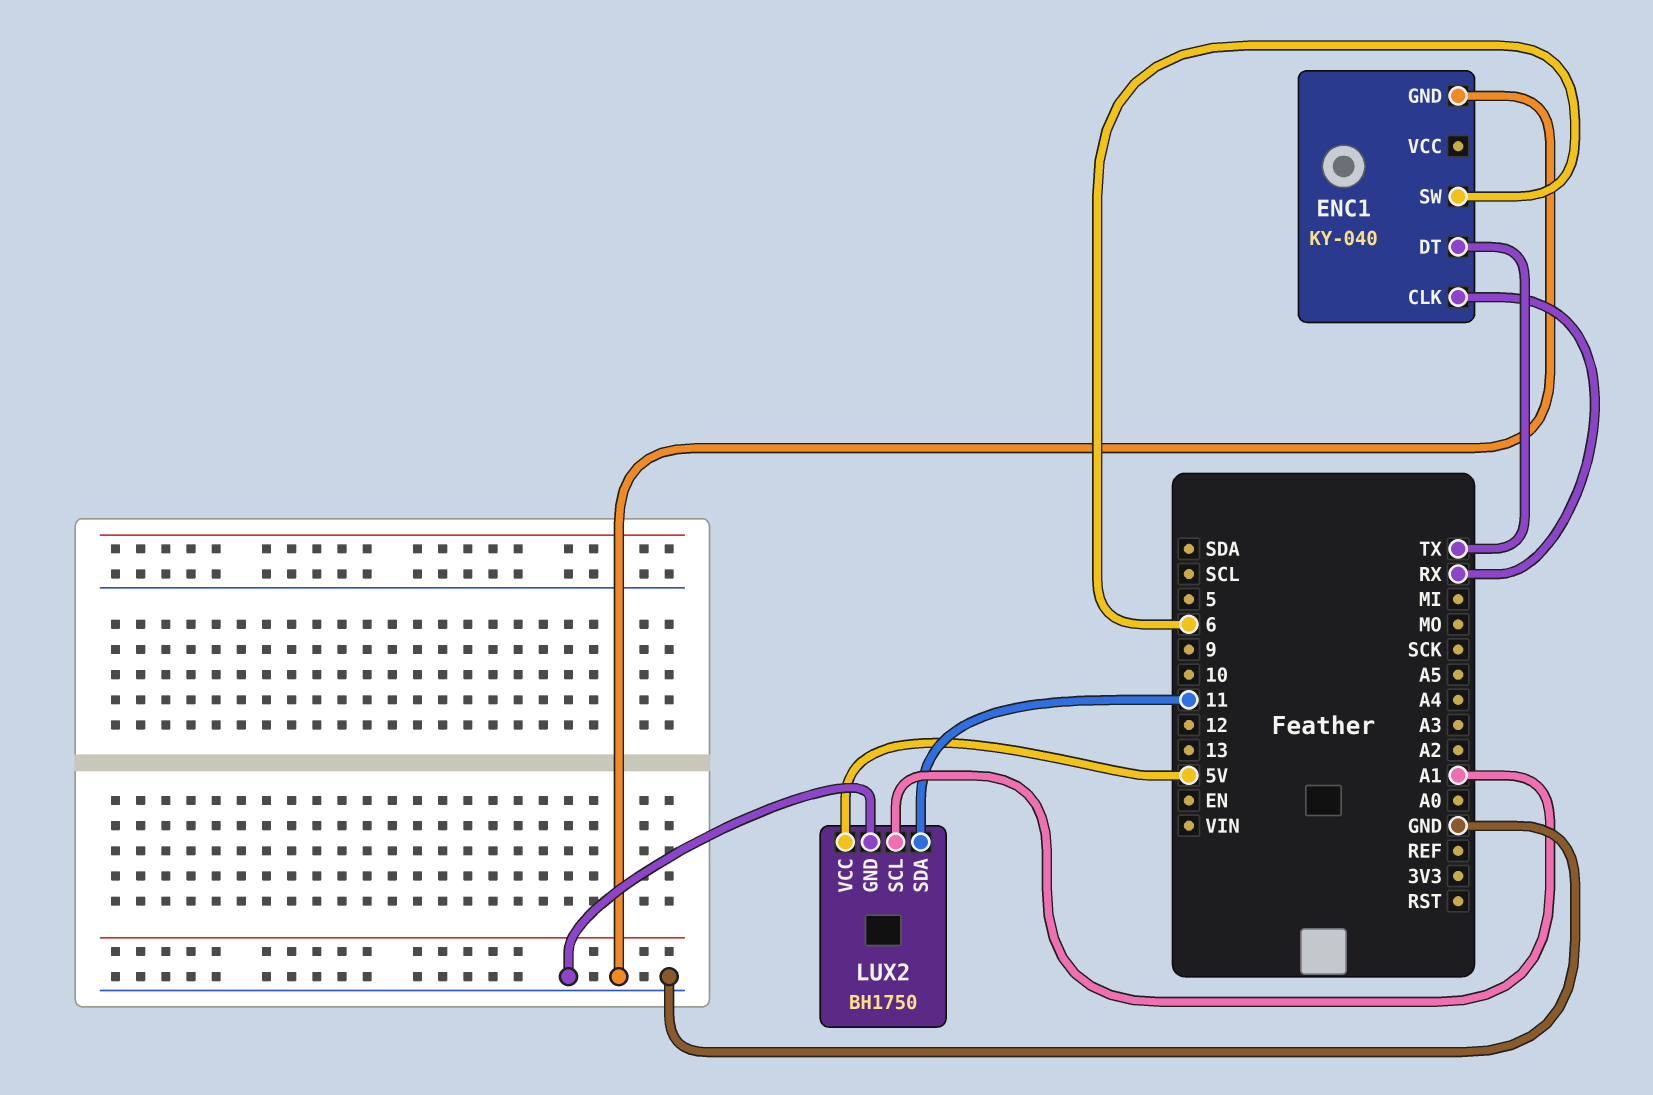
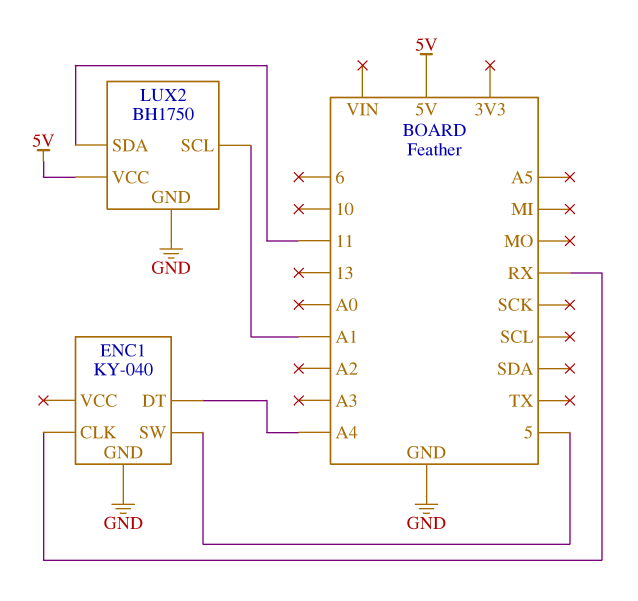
ENC1 pin DT: TX -> A4
ENC1 pin SW: 6 -> 5

